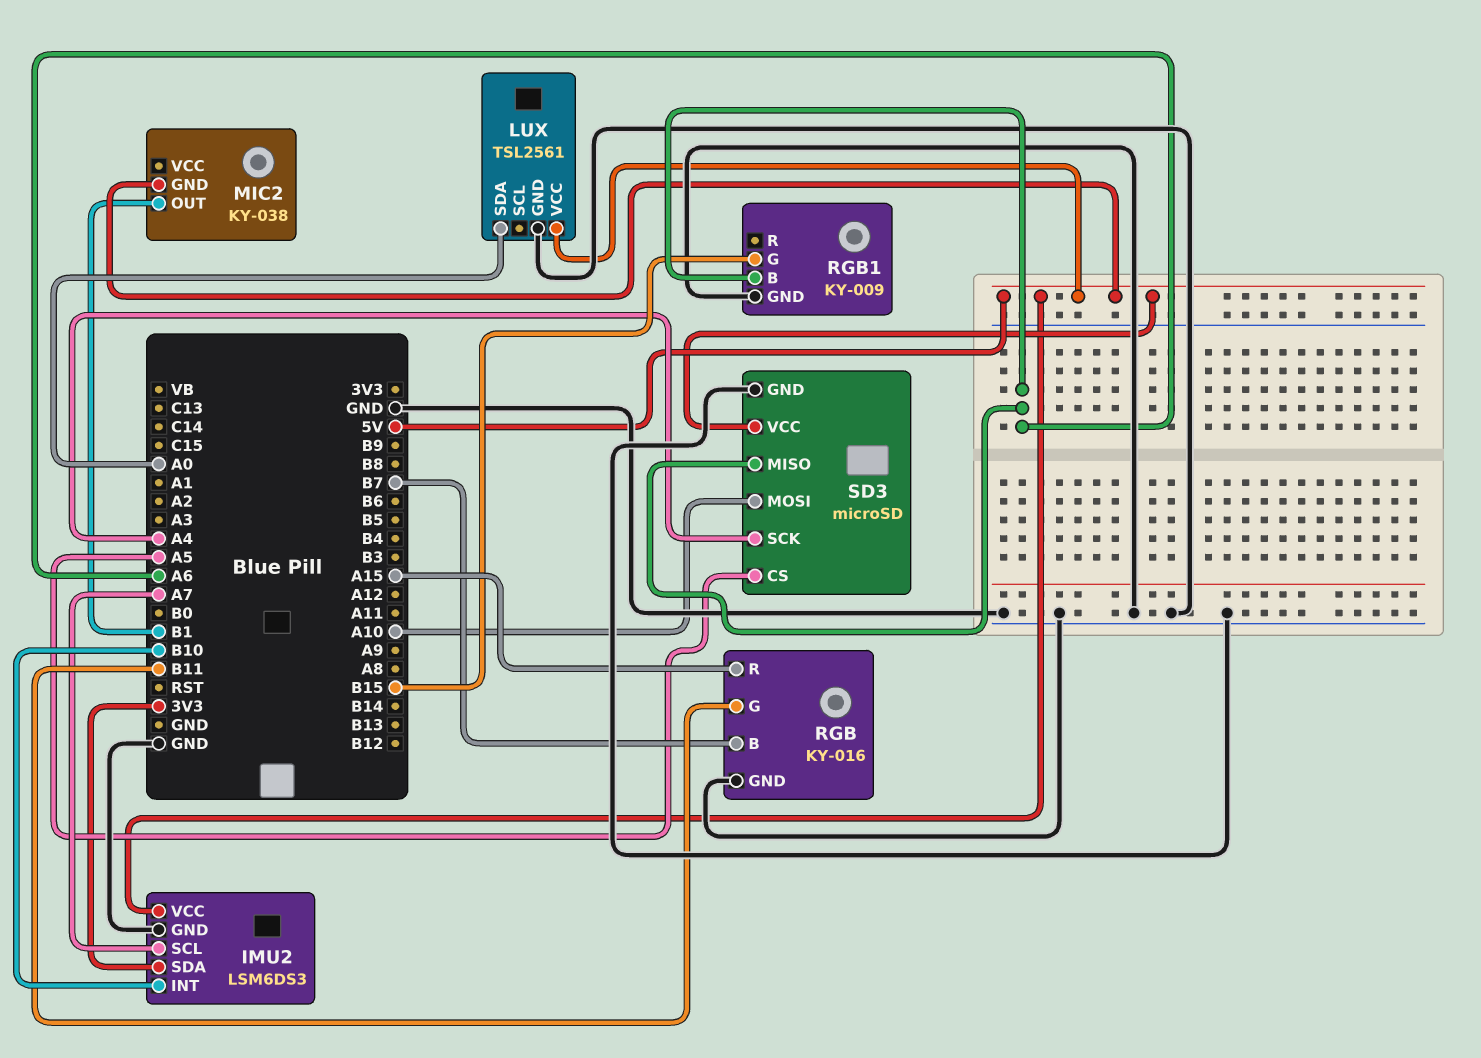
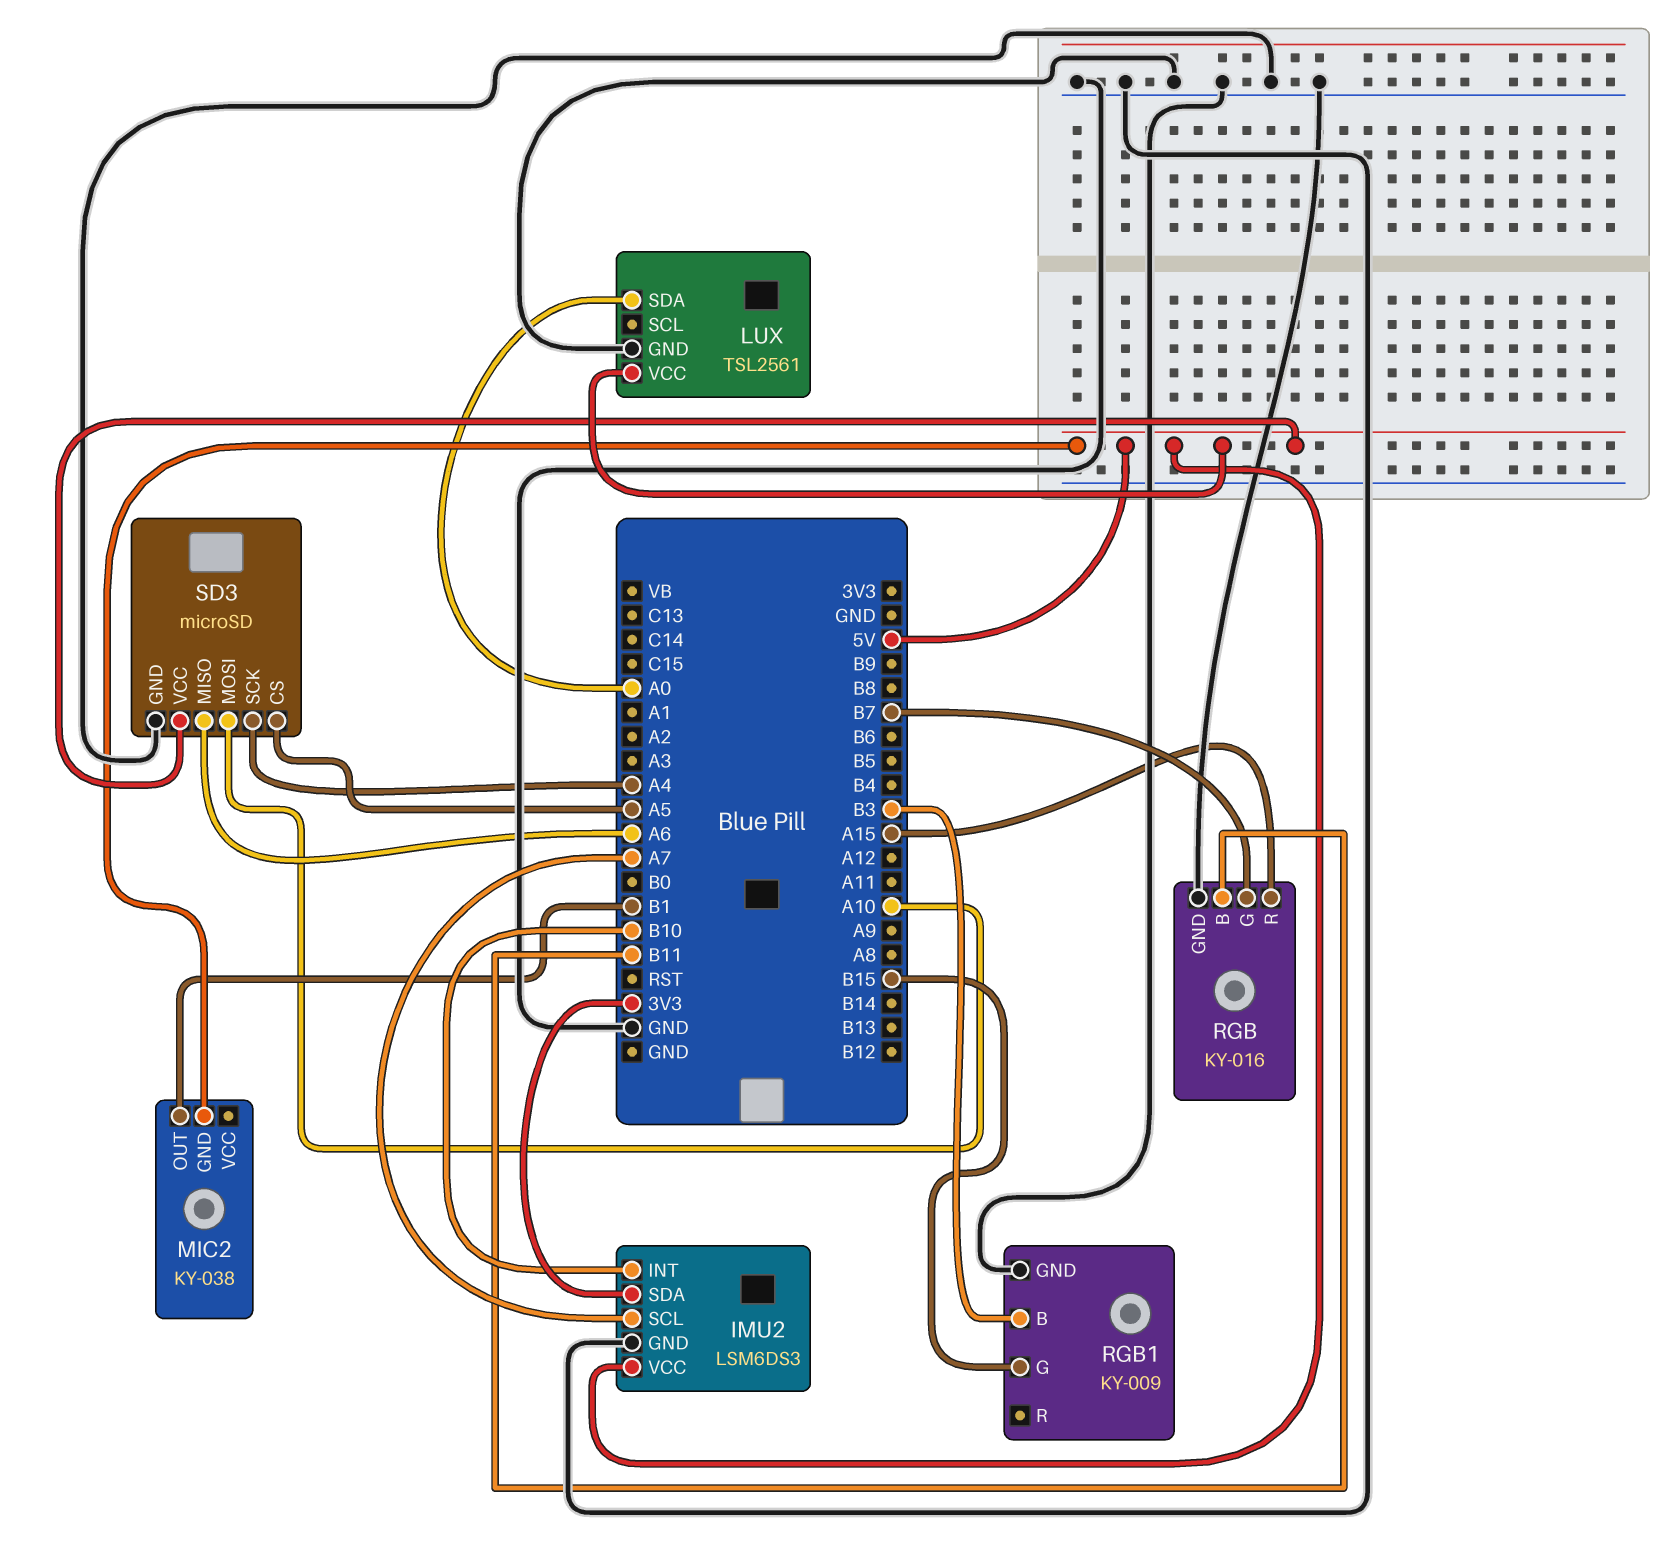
RGB pin B: B7 -> B11
RGB pin G: B11 -> B7
RGB1 pin B: A6 -> B3

